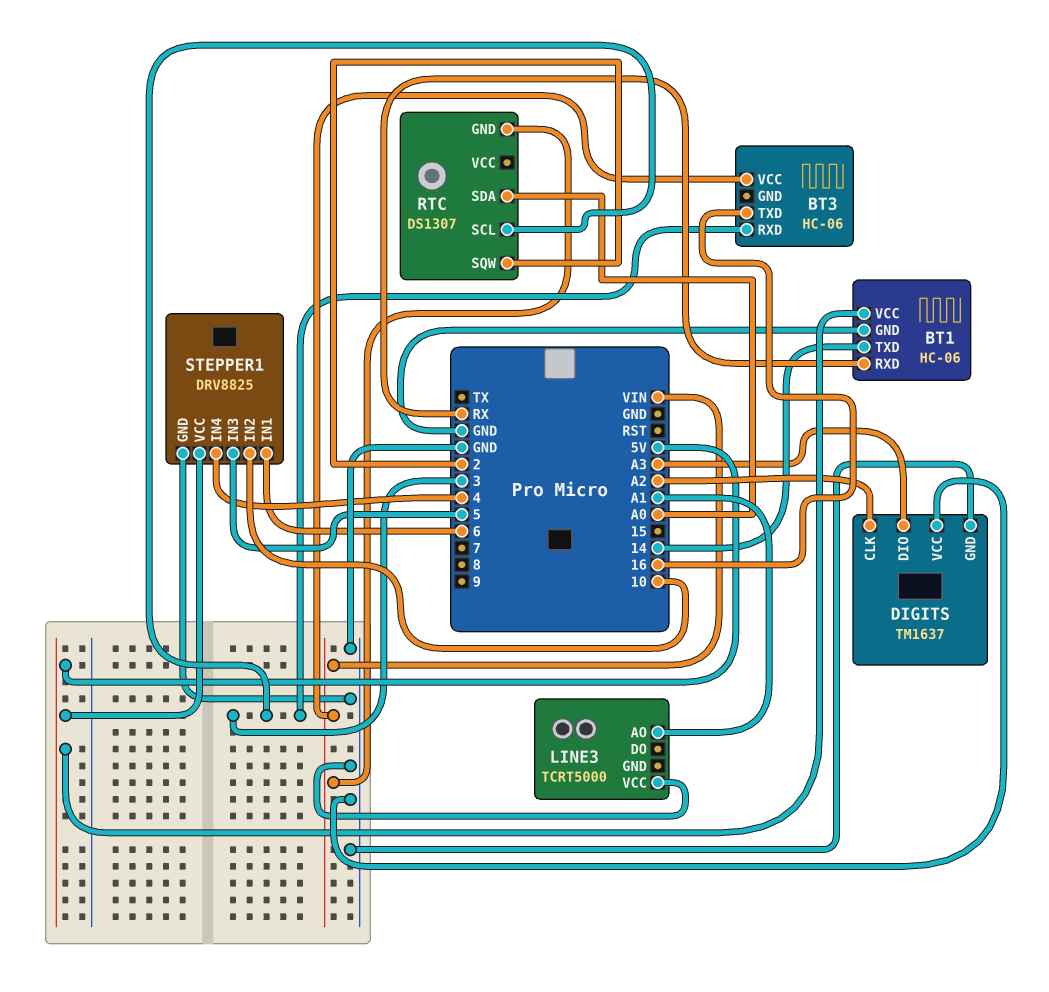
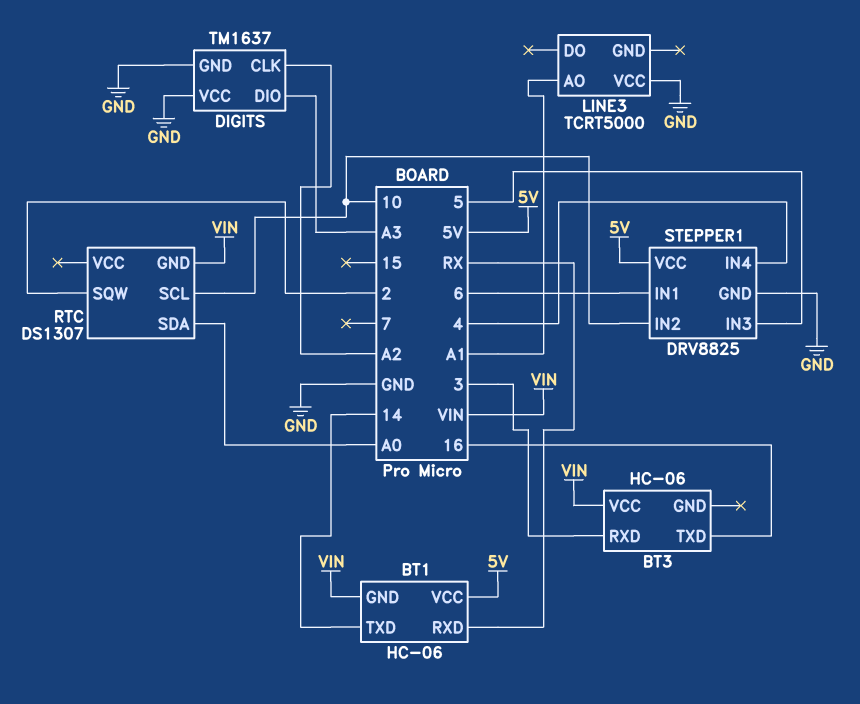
BT1 pin GND: GND -> VIN
RTC pin SCL: 3 -> 10

